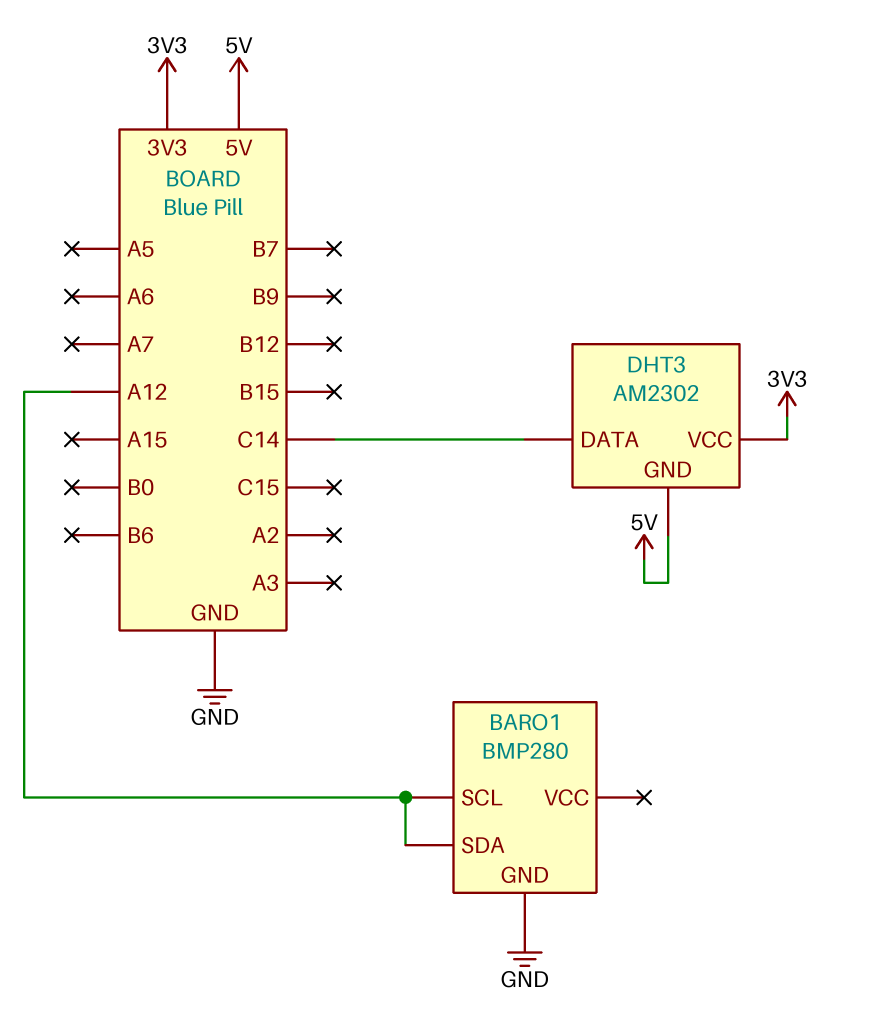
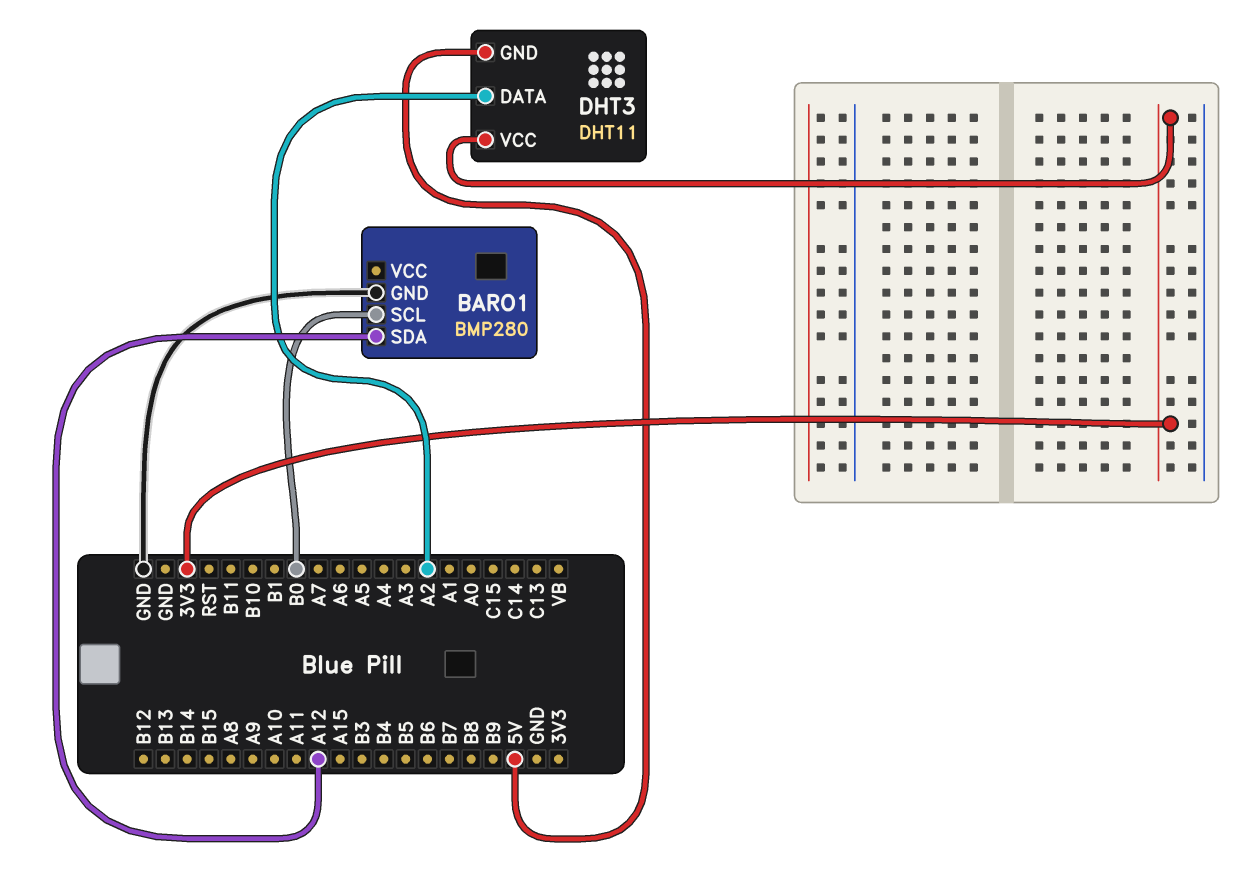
BARO1 pin SCL: A12 -> B0
DHT3: AM2302 -> DHT11
DHT3 pin DATA: C14 -> A2

